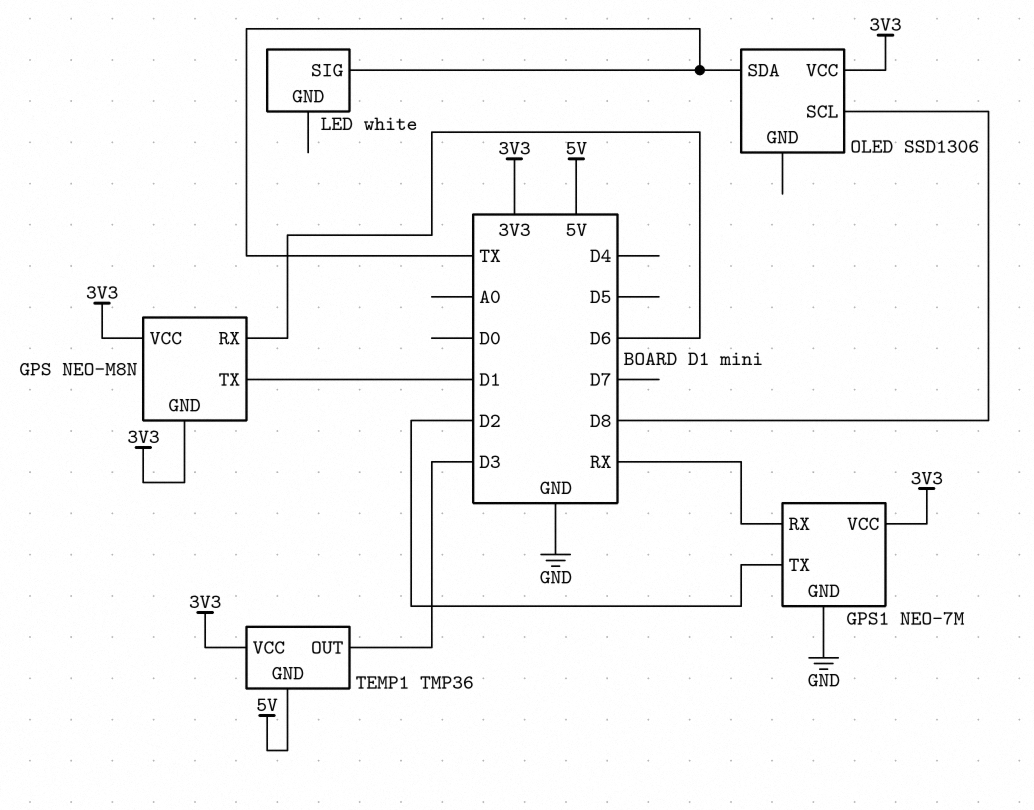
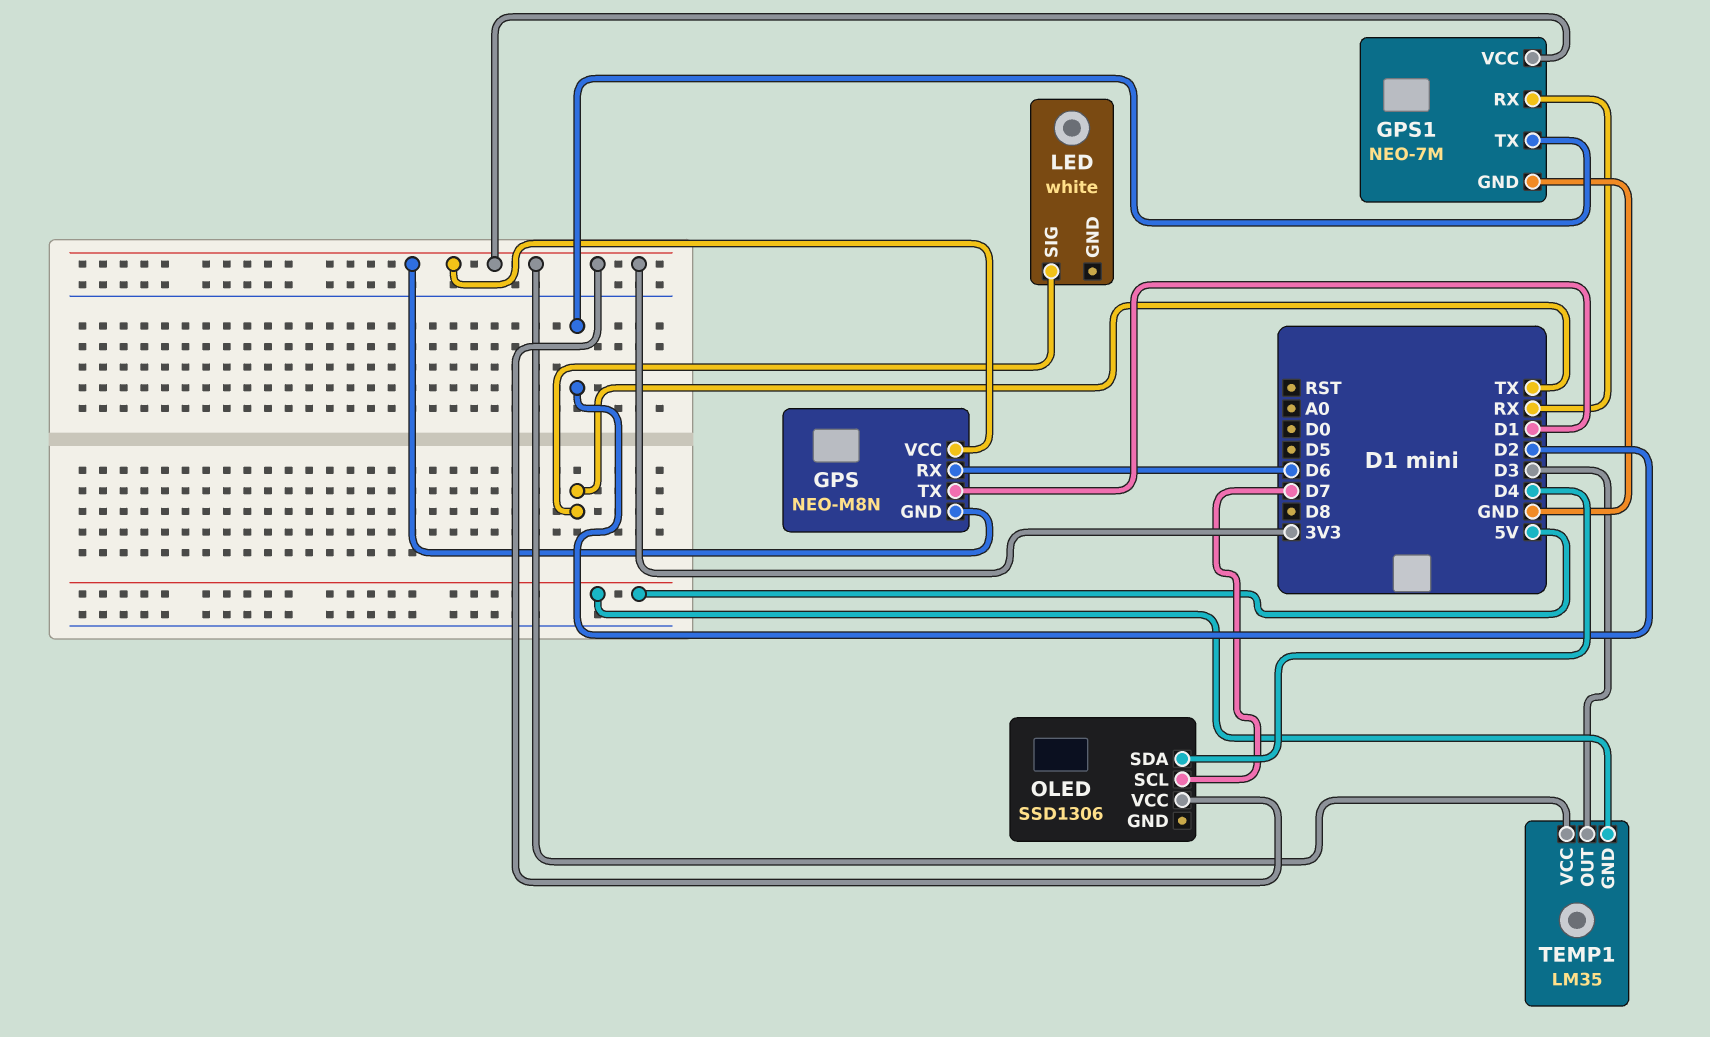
OLED pin SCL: D8 -> D7
OLED pin SDA: TX -> D4
TEMP1: TMP36 -> LM35

